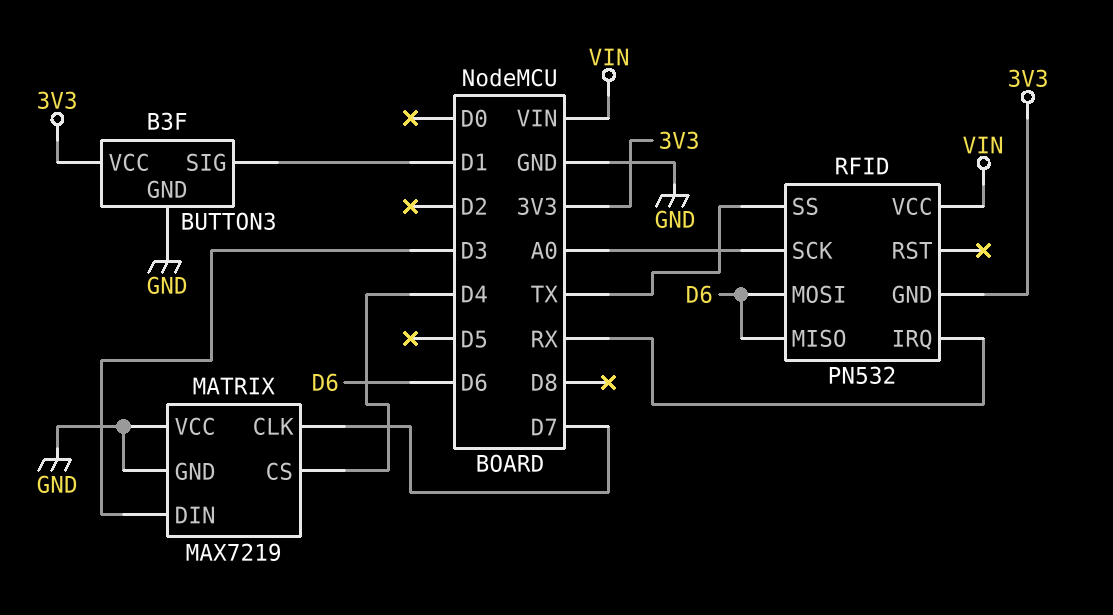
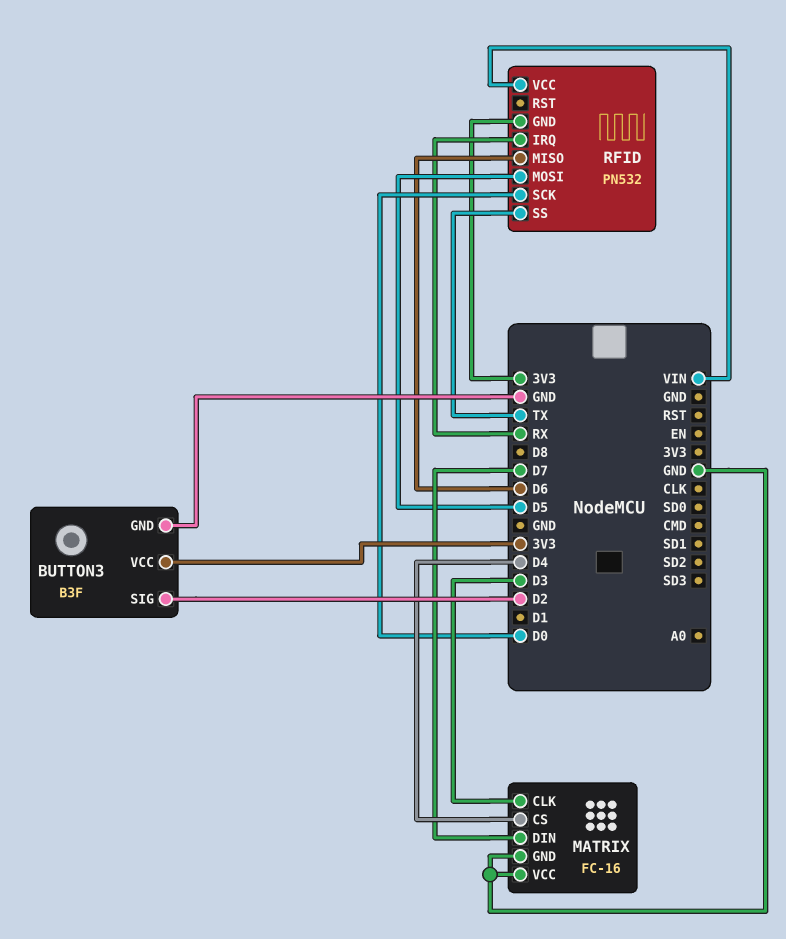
BUTTON3 pin SIG: D1 -> D2
MATRIX: MAX7219 -> FC-16
MATRIX pin CLK: D7 -> D3
MATRIX pin DIN: D3 -> D7
RFID pin MOSI: D6 -> D5
RFID pin SCK: A0 -> D0

